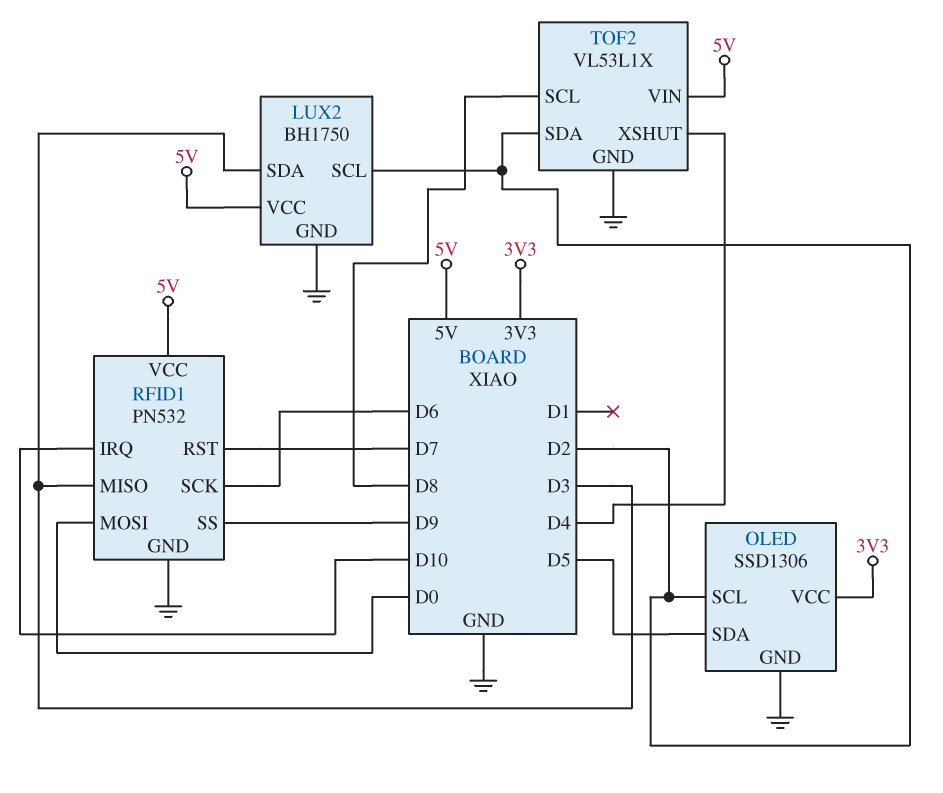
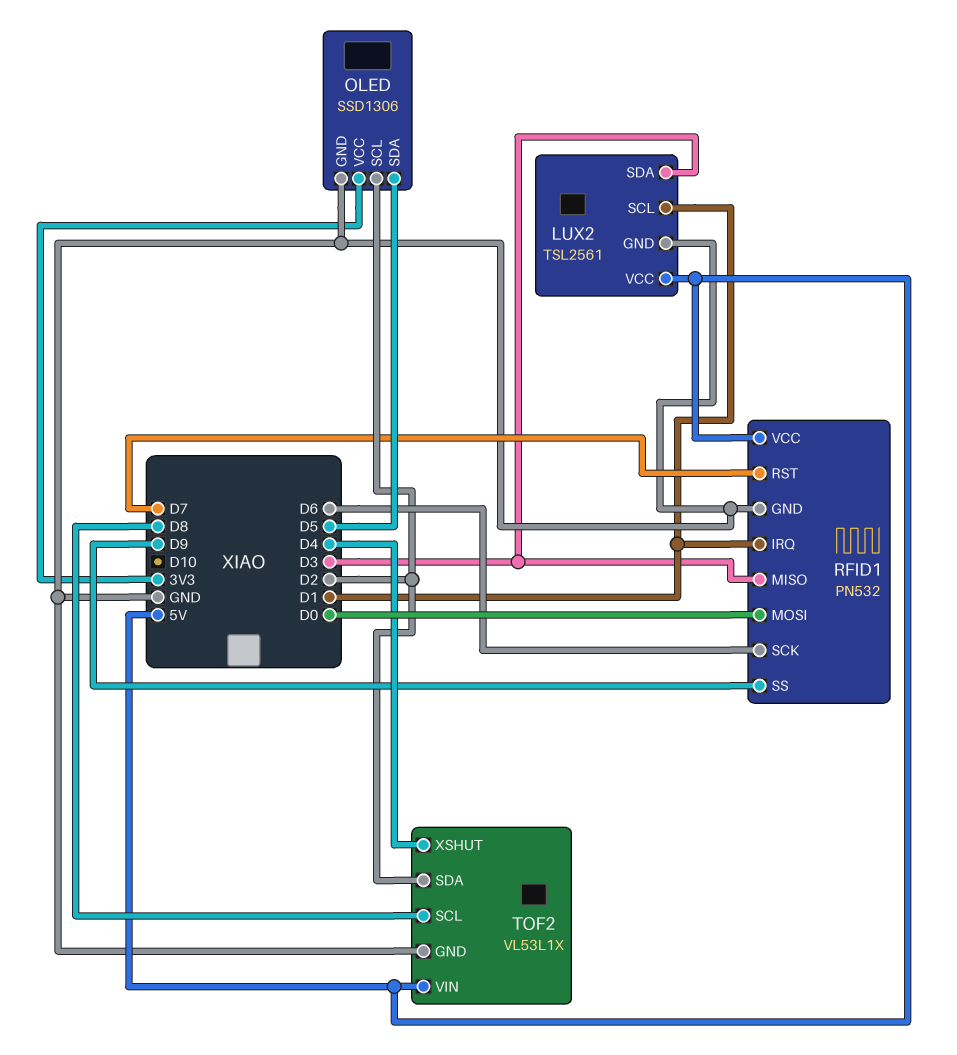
LUX2: BH1750 -> TSL2561
LUX2 pin SCL: D2 -> D1
RFID1 pin IRQ: D10 -> D1

